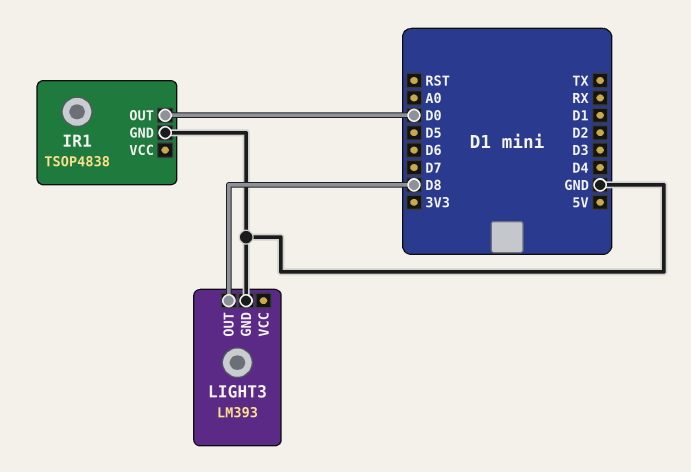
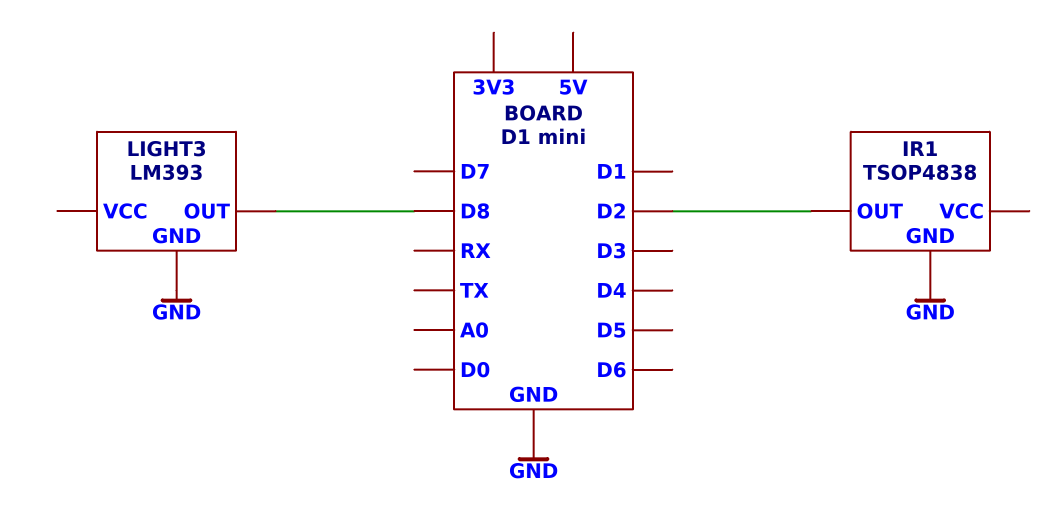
IR1 pin OUT: D0 -> D2

